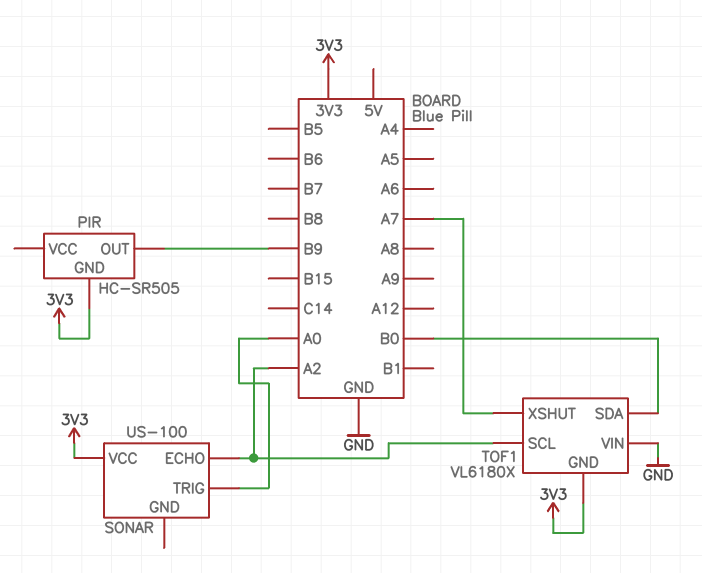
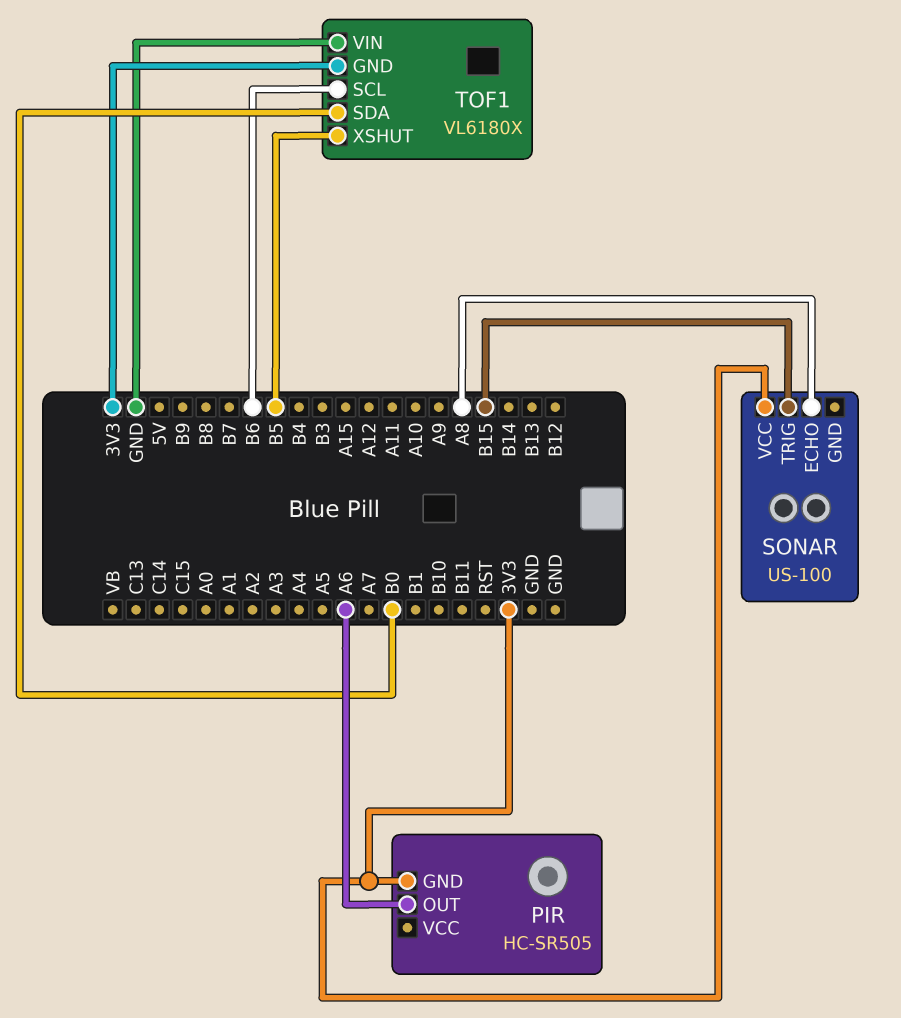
PIR pin OUT: B9 -> A6
SONAR pin ECHO: A2 -> A8
SONAR pin TRIG: A0 -> B15
TOF1 pin SCL: A2 -> B6
TOF1 pin XSHUT: A7 -> B5

